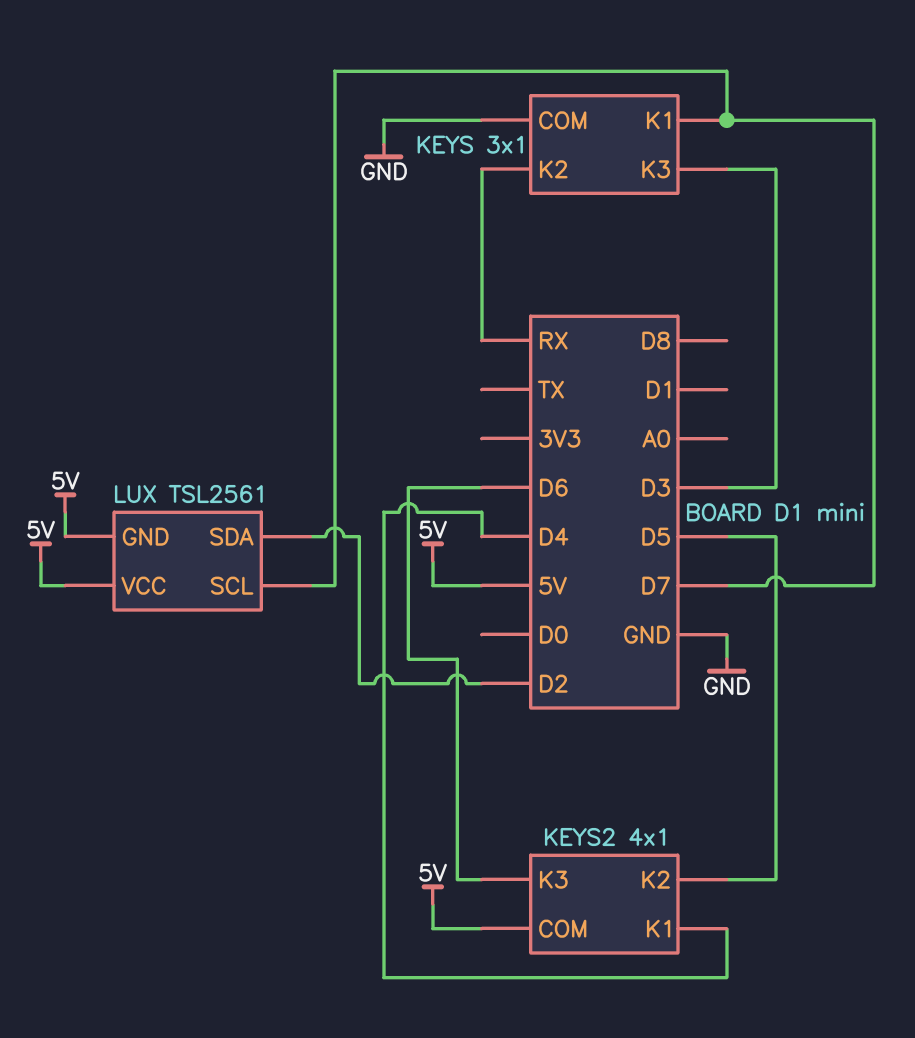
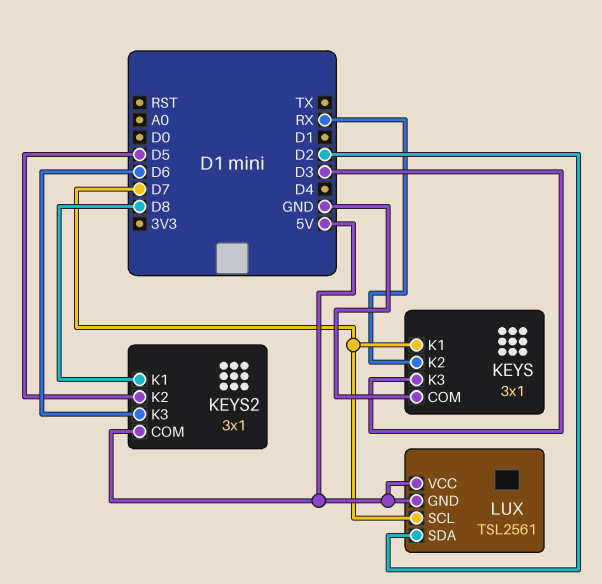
KEYS2: 4x1 -> 3x1
KEYS2 pin K1: D4 -> D8

